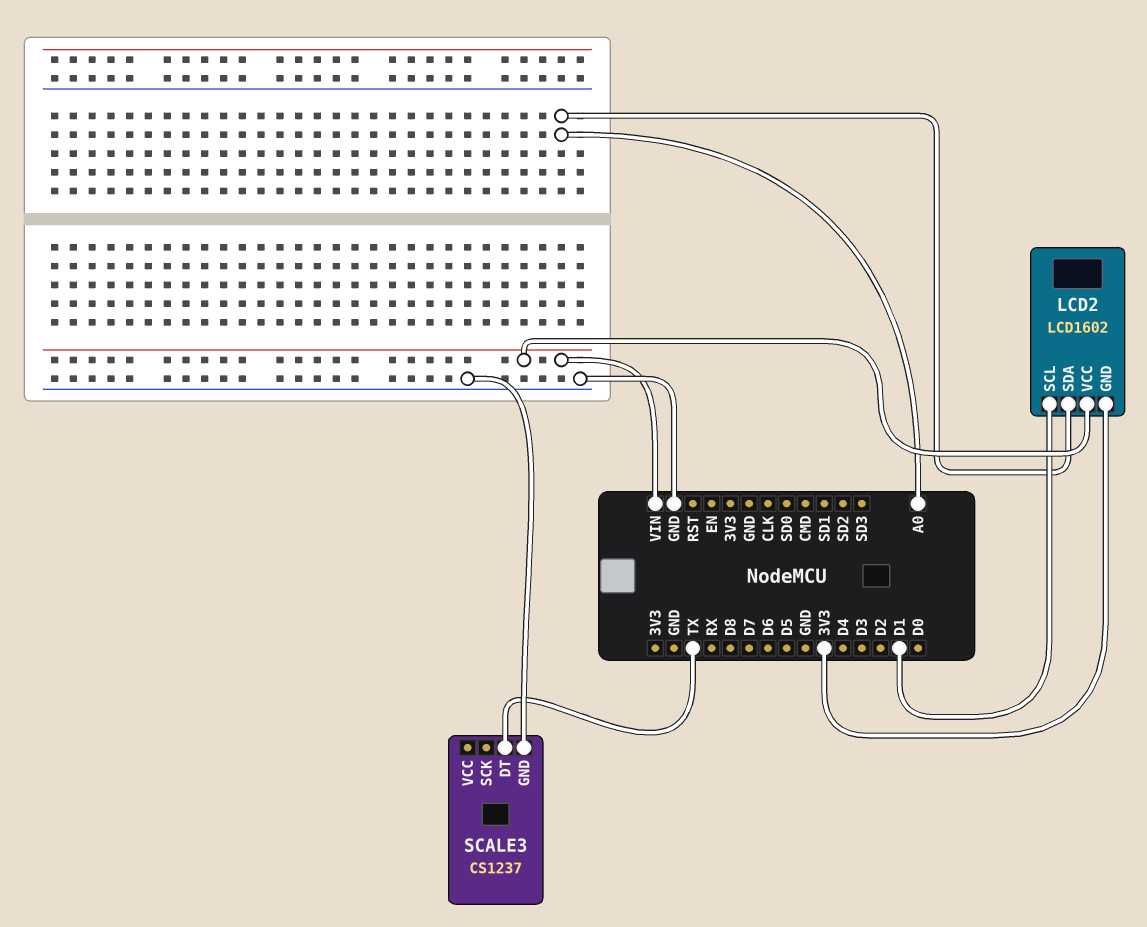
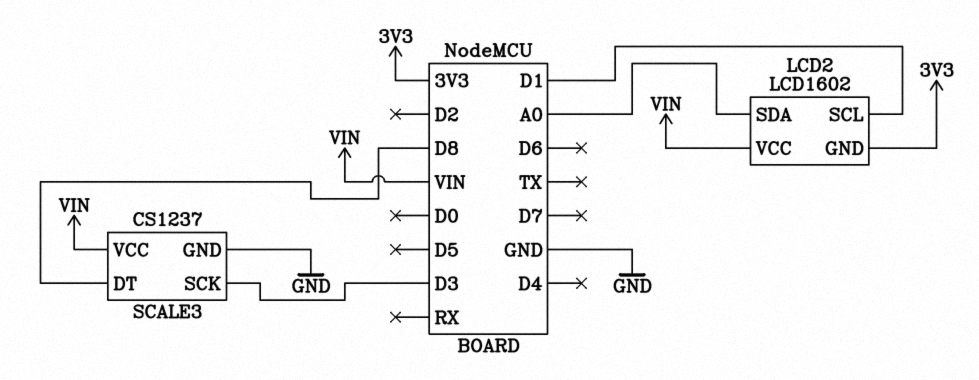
SCALE3 pin DT: TX -> D8
SCALE3 pin SCK: none -> D3
SCALE3 pin VCC: none -> VIN

